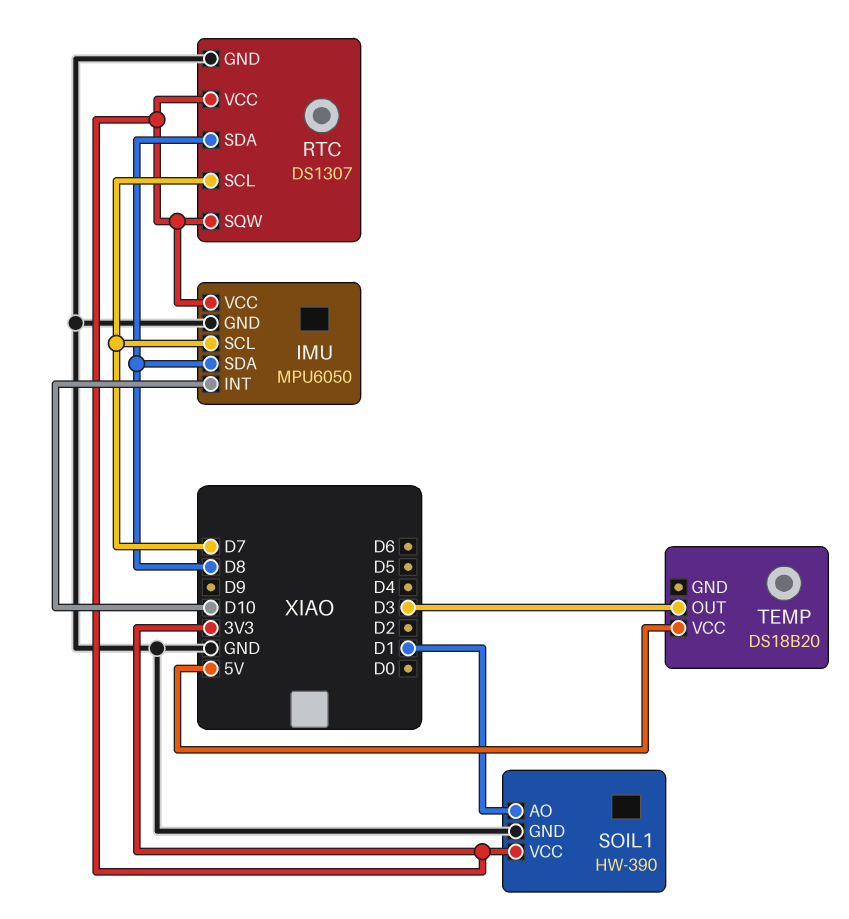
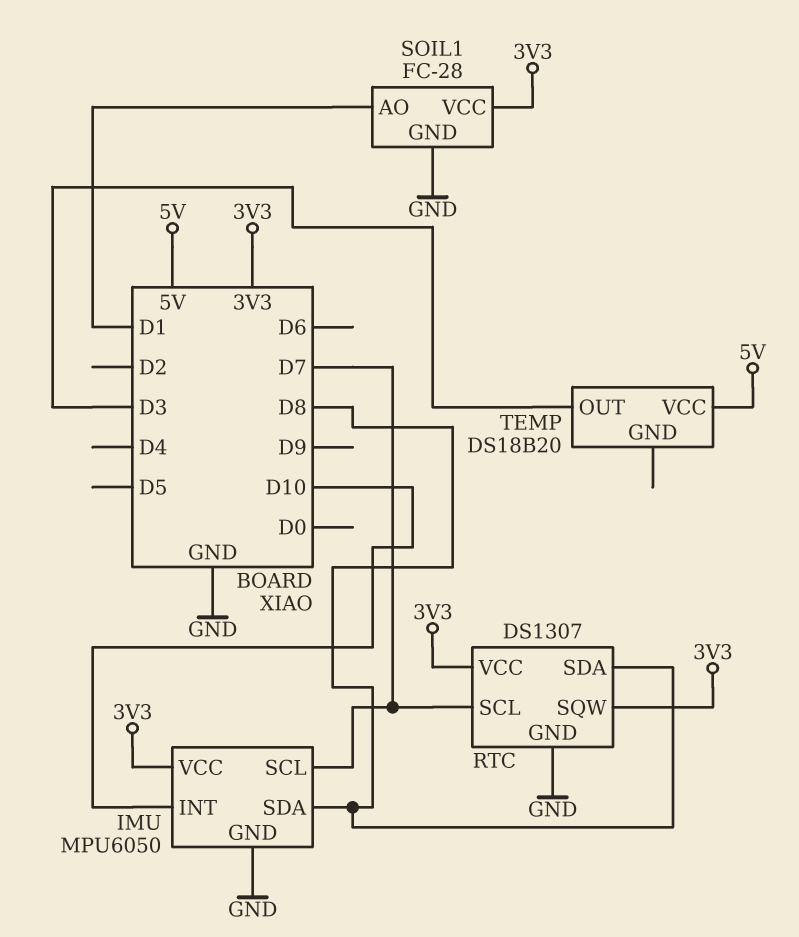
SOIL1: HW-390 -> FC-28

